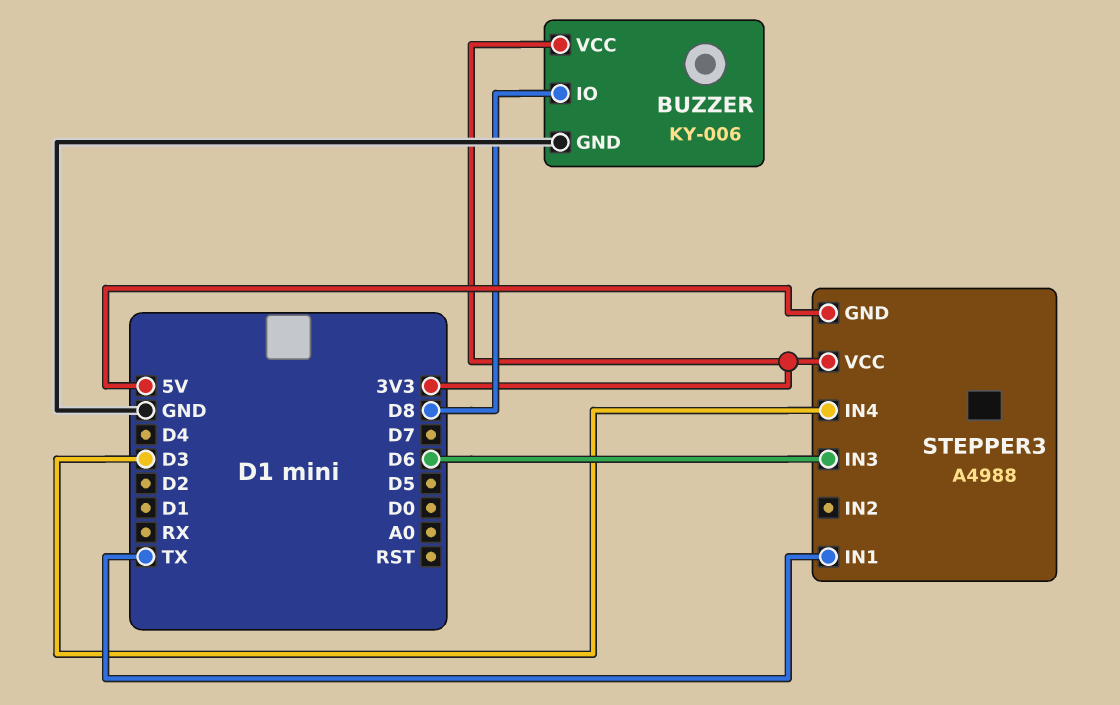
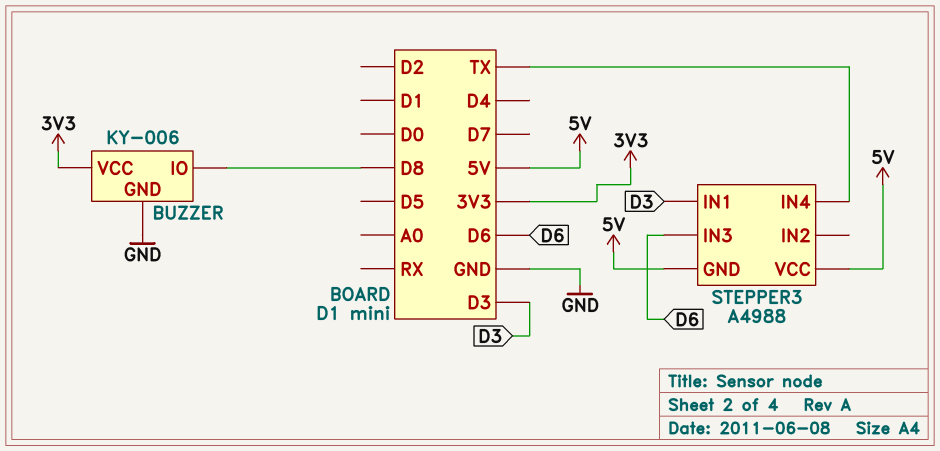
STEPPER3 pin IN1: TX -> D3
STEPPER3 pin IN4: D3 -> TX
STEPPER3 pin VCC: 3V3 -> 5V

